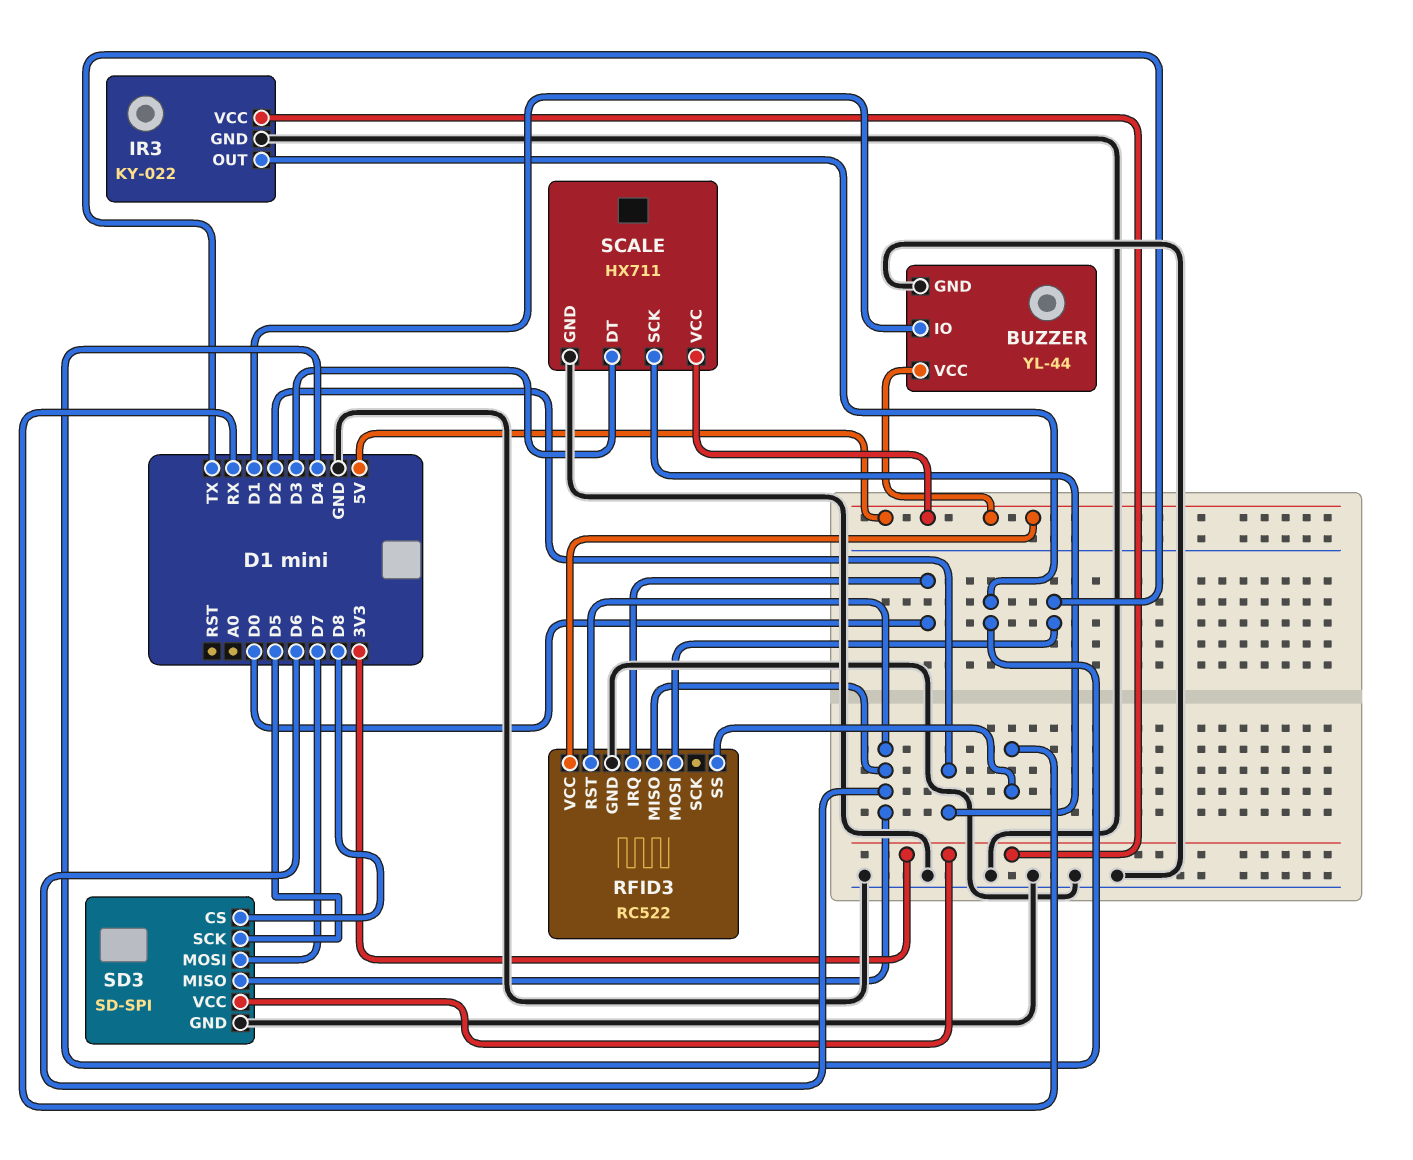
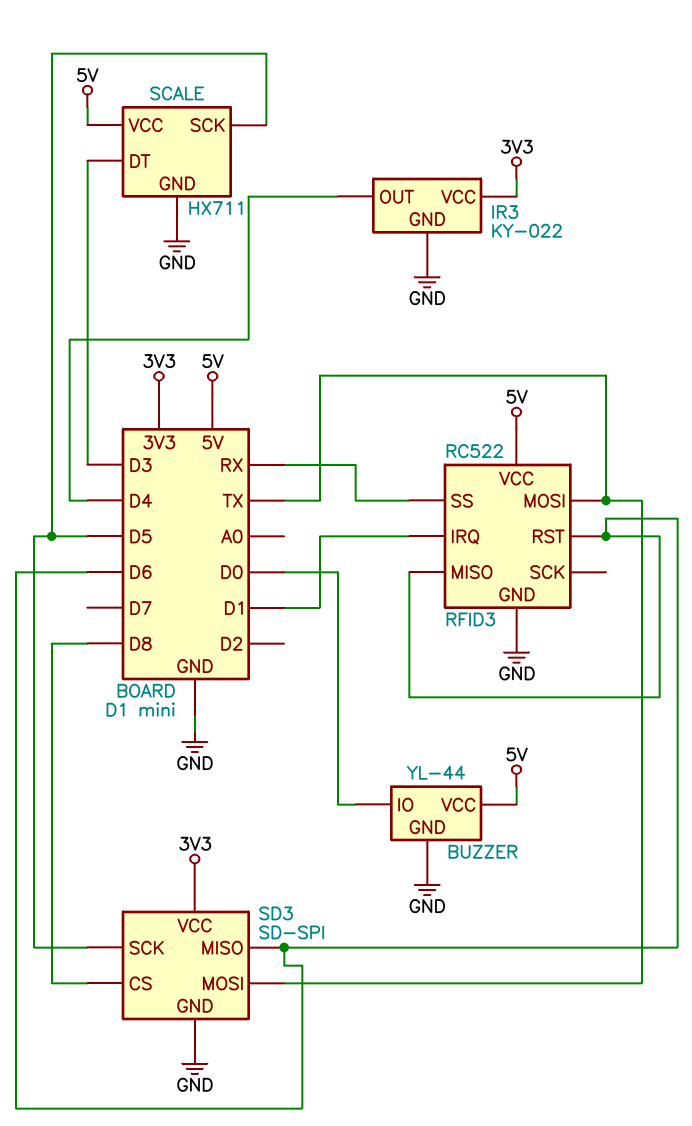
BUZZER pin IO: D1 -> D0
RFID3 pin IRQ: D0 -> D1
SCALE pin SCK: D2 -> D5
SD3 pin MOSI: D7 -> TX

